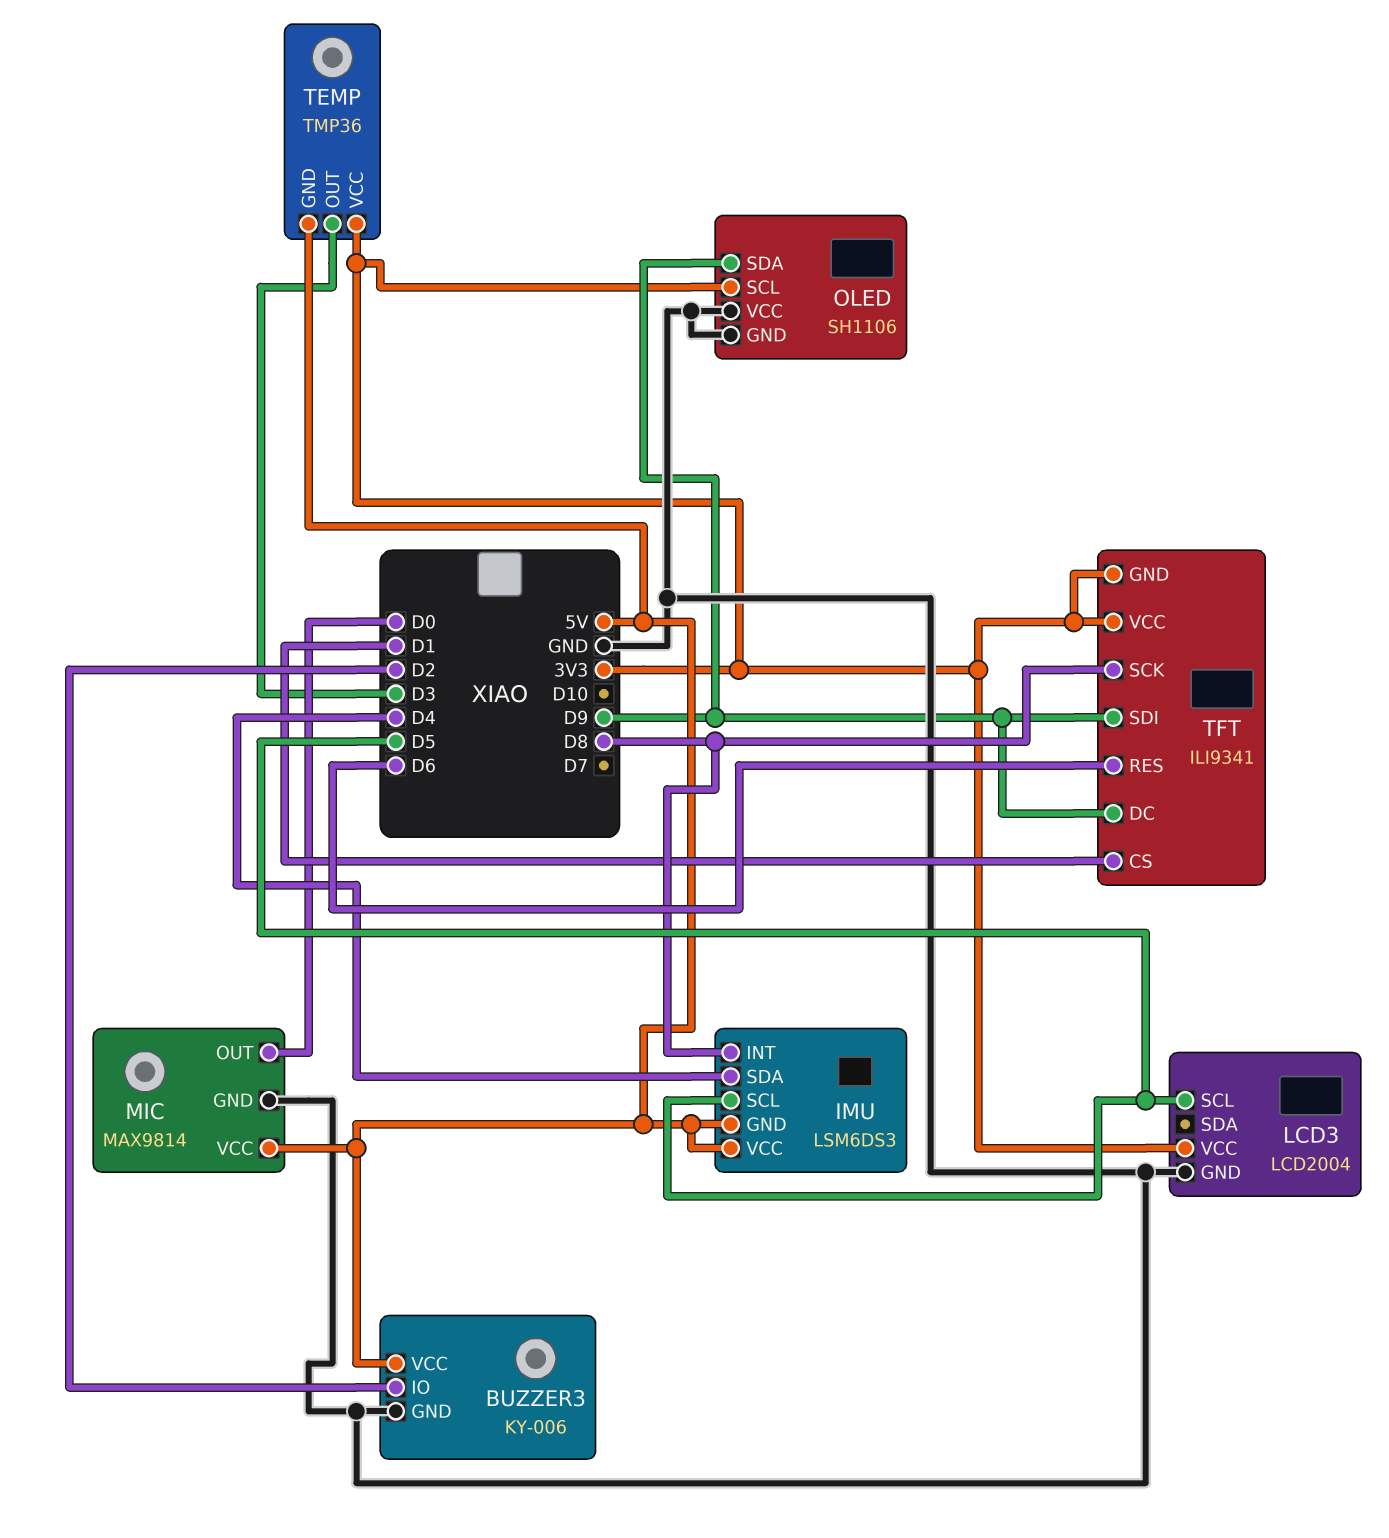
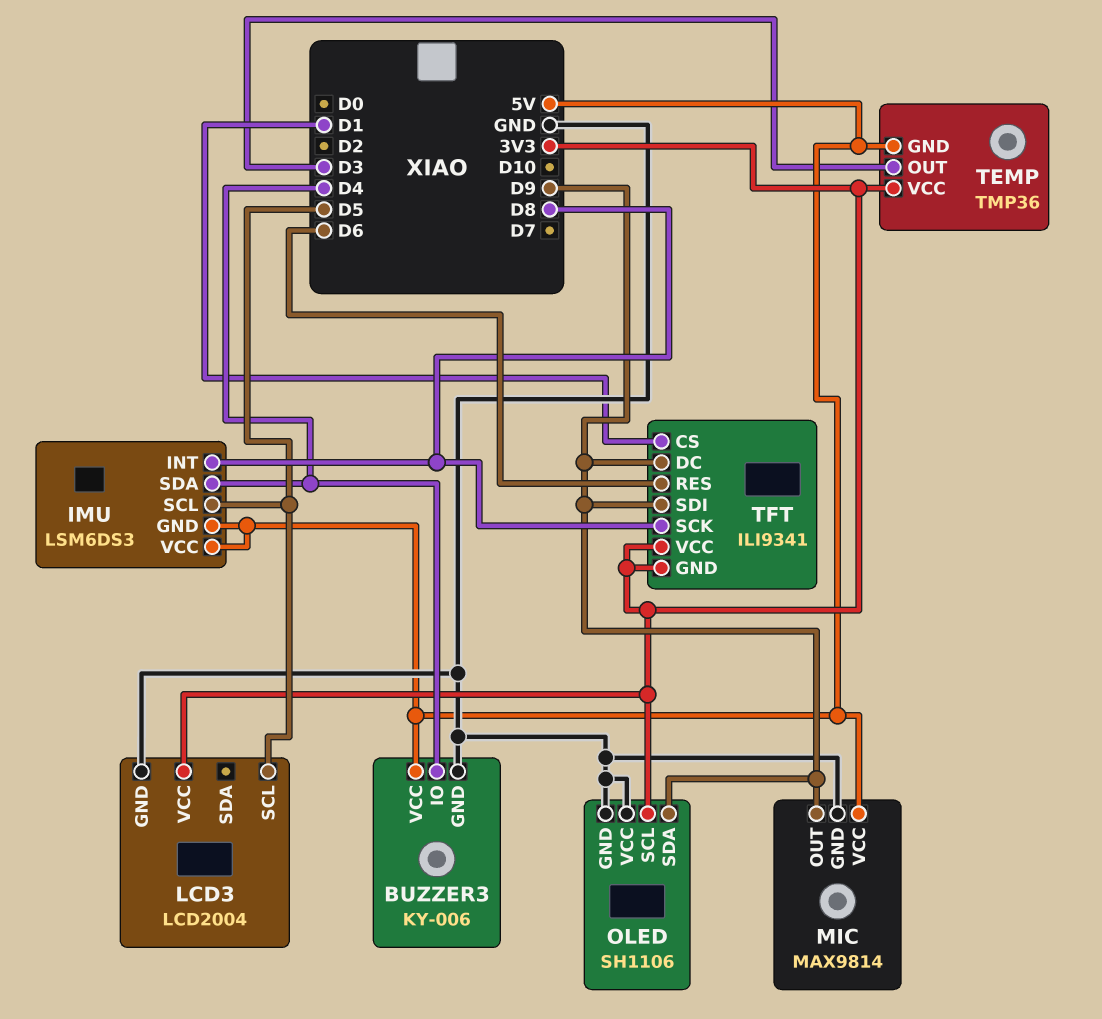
BUZZER3 pin IO: D2 -> D4
MIC pin OUT: D0 -> D9

